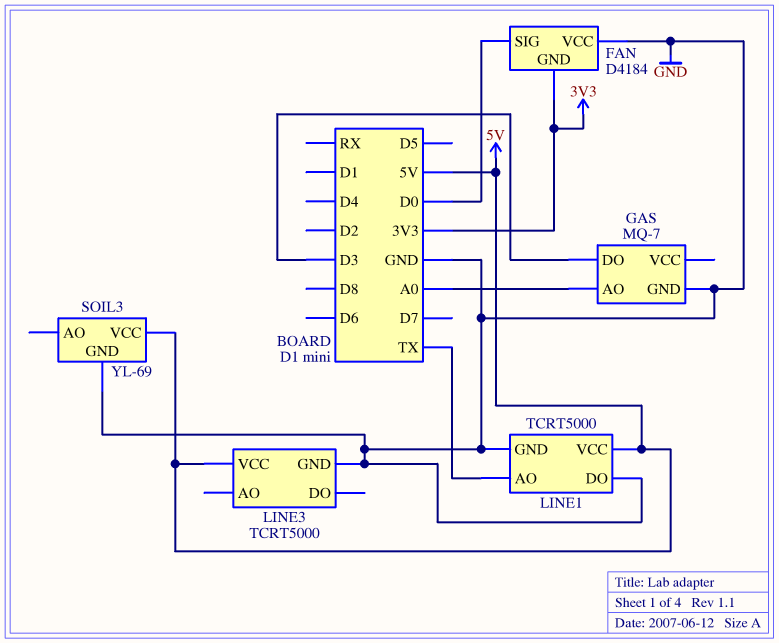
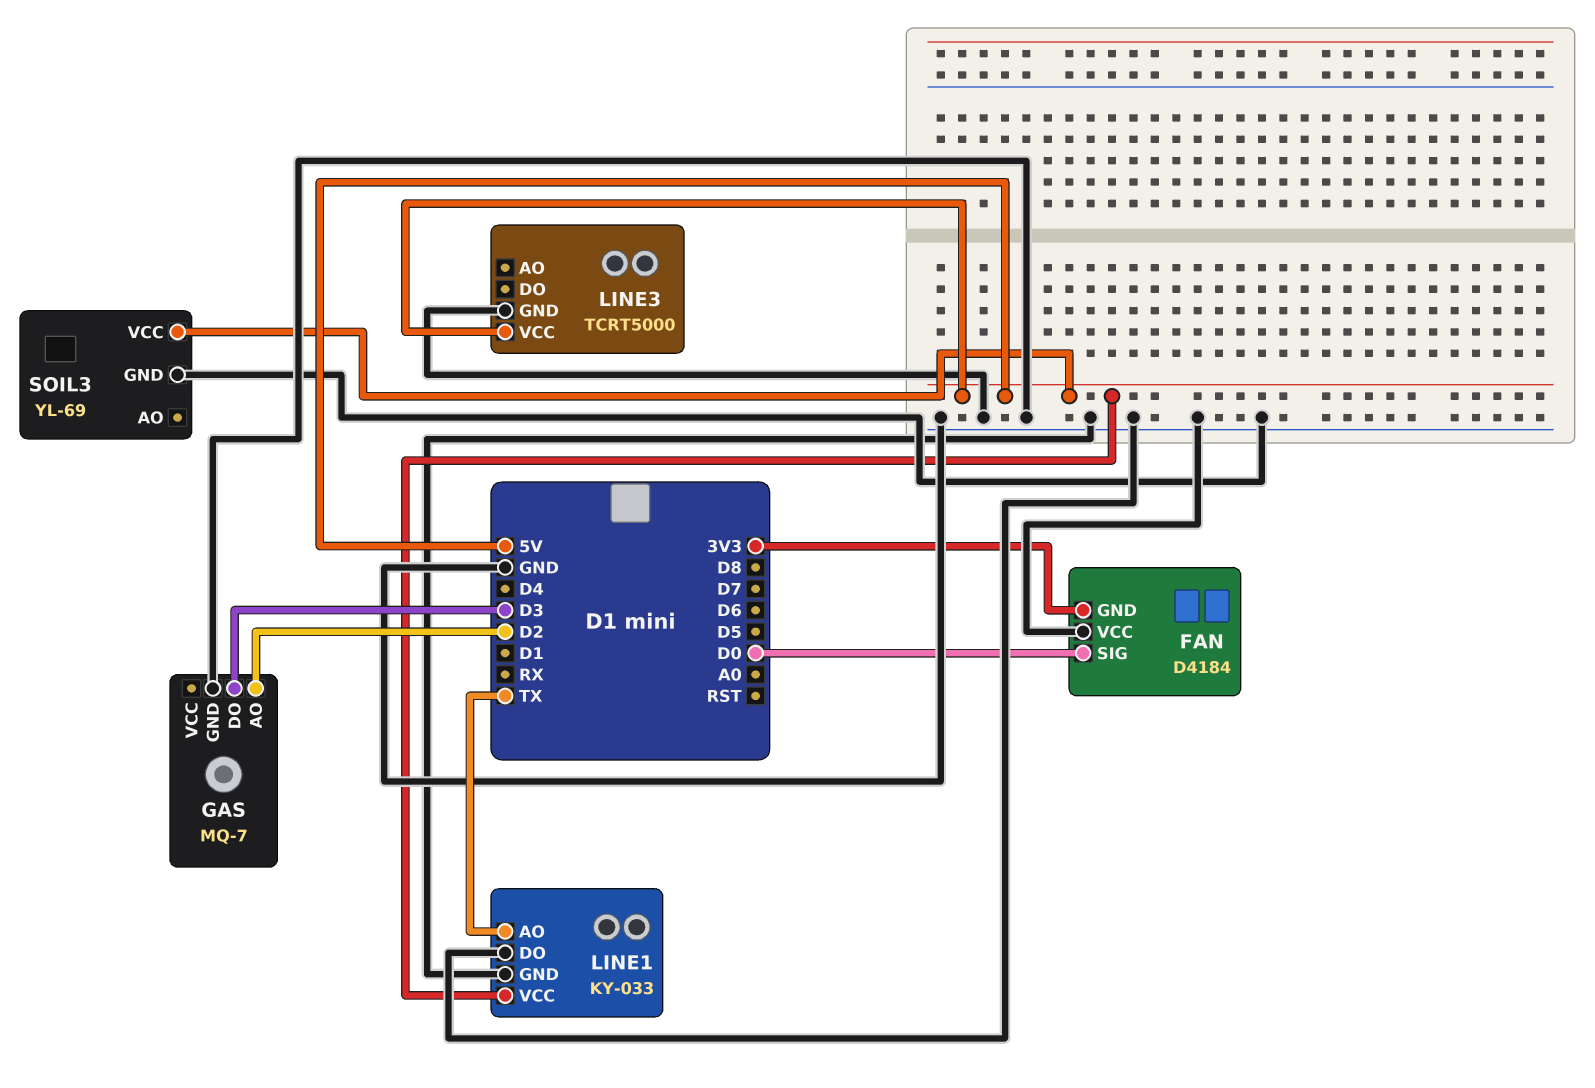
GAS pin AO: A0 -> D2
LINE1: TCRT5000 -> KY-033

